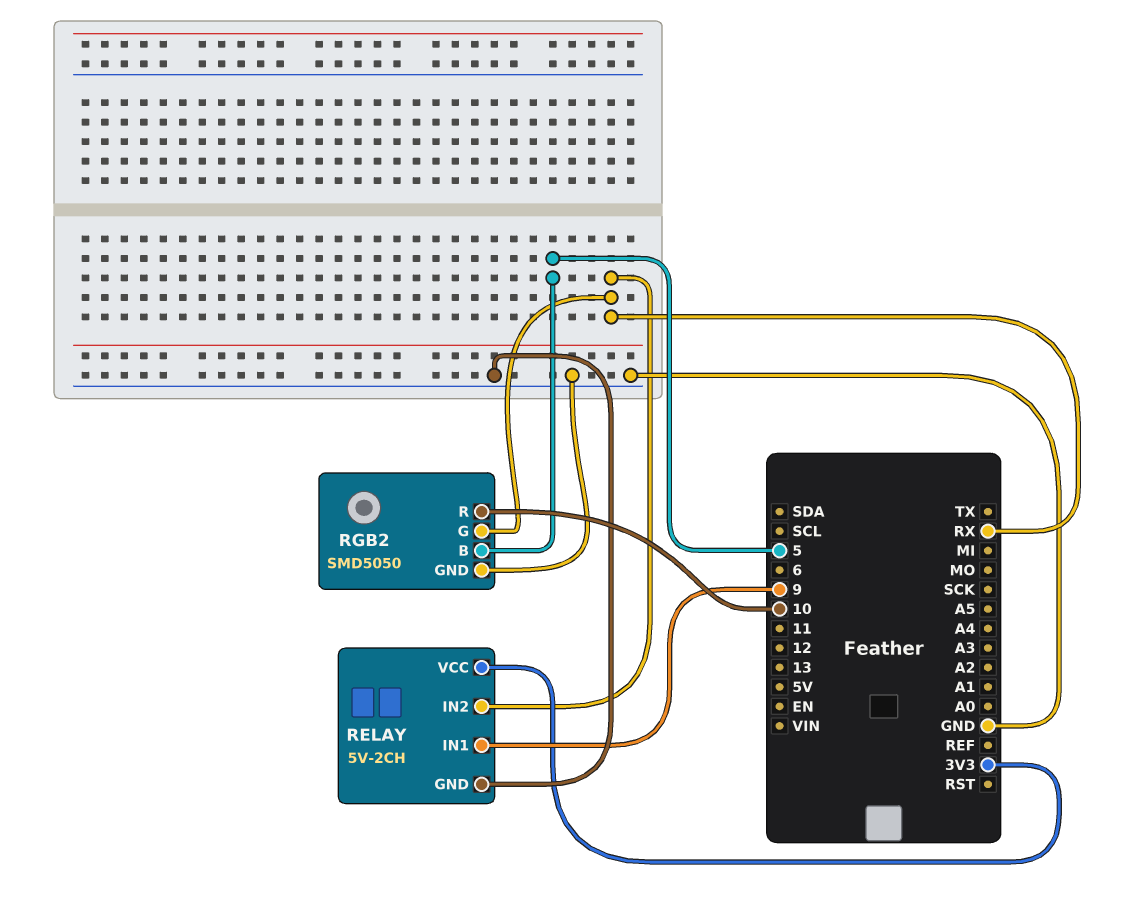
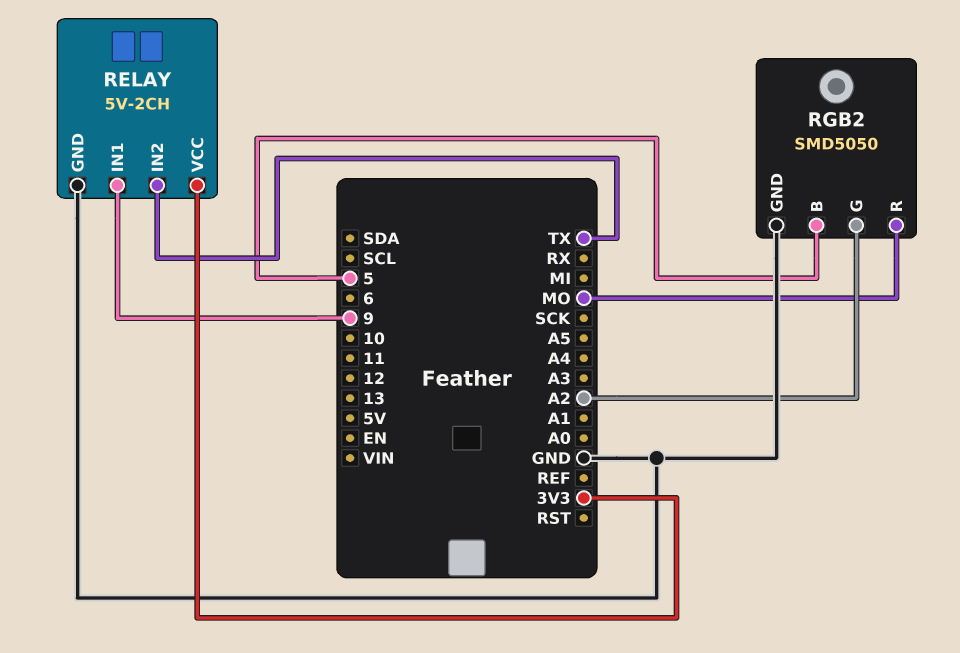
RELAY pin IN2: RX -> TX
RGB2 pin G: RX -> A2
RGB2 pin R: 10 -> MO

